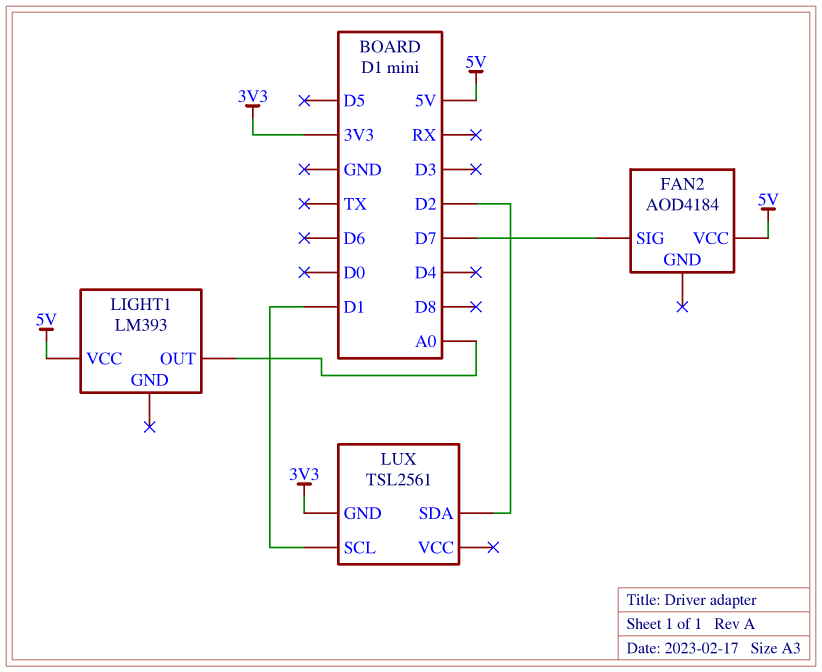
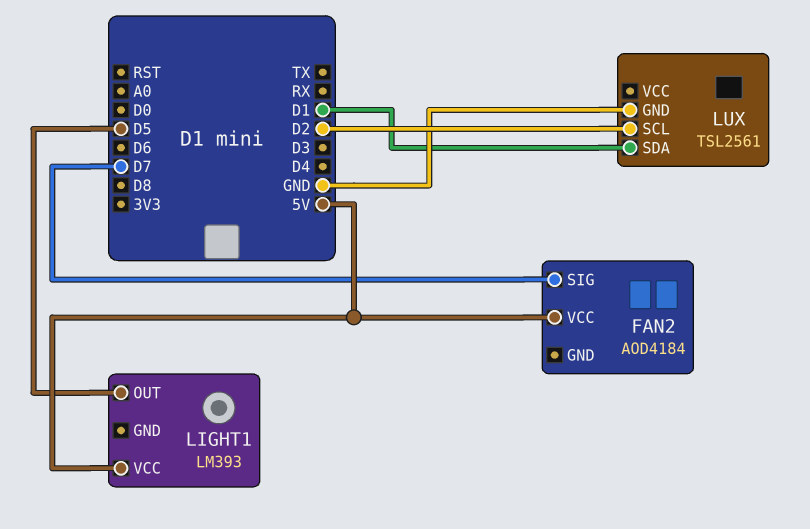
LIGHT1 pin OUT: A0 -> D5
LUX pin GND: 3V3 -> GND
LUX pin SCL: D1 -> D2
LUX pin SDA: D2 -> D1

